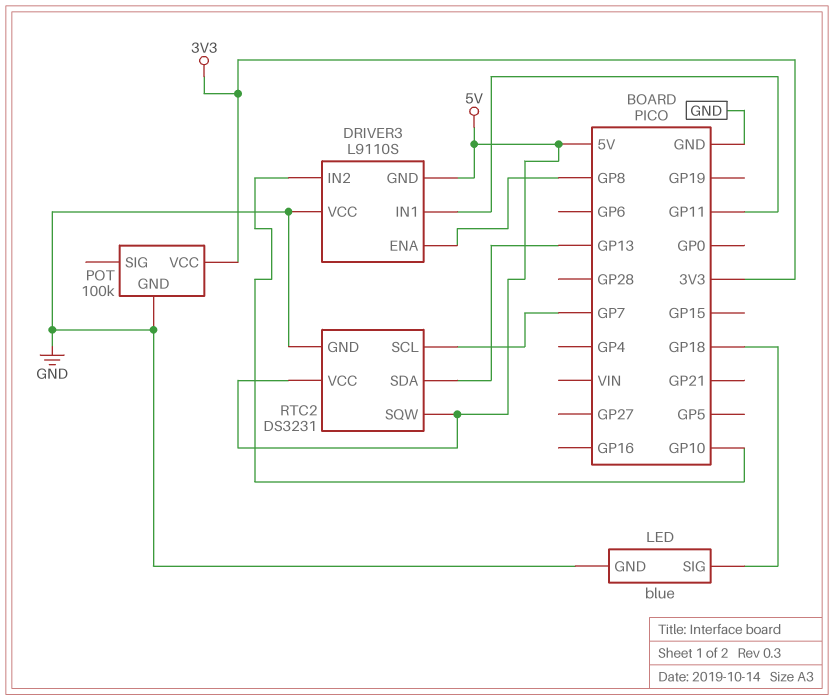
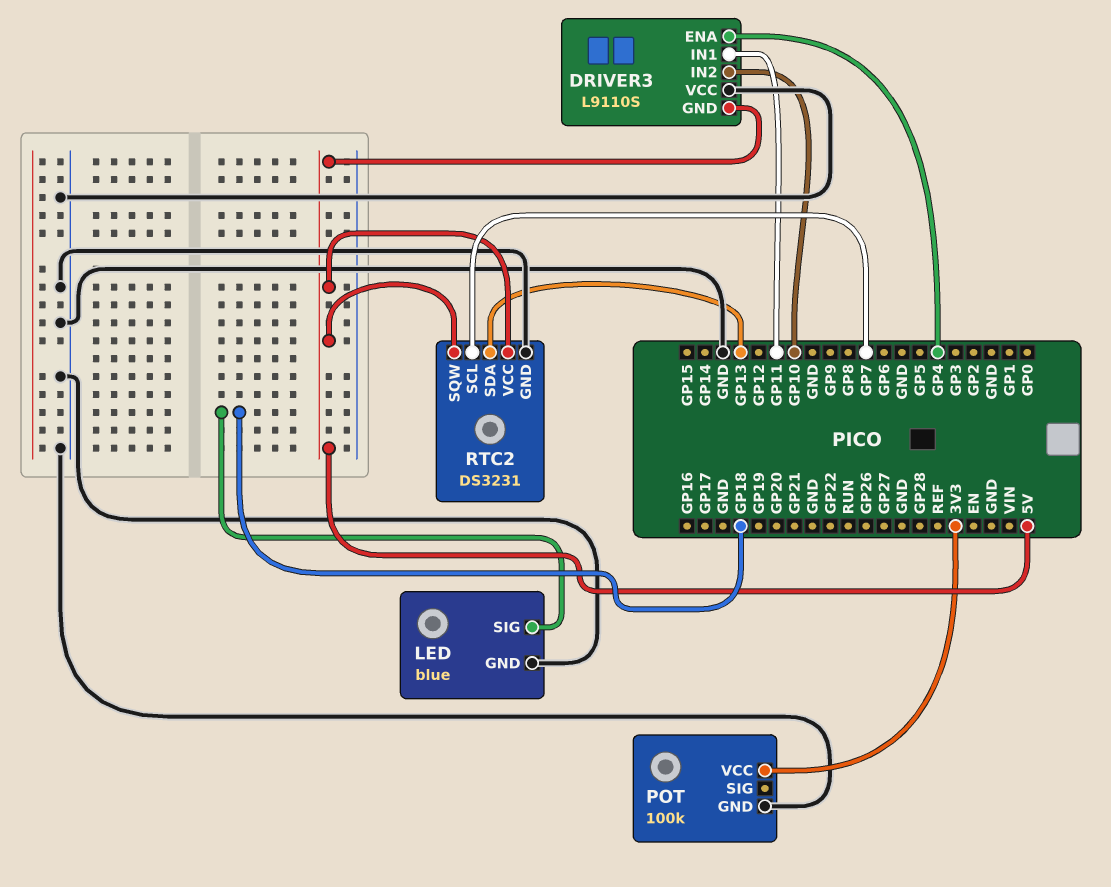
DRIVER3 pin ENA: GP8 -> GP4

